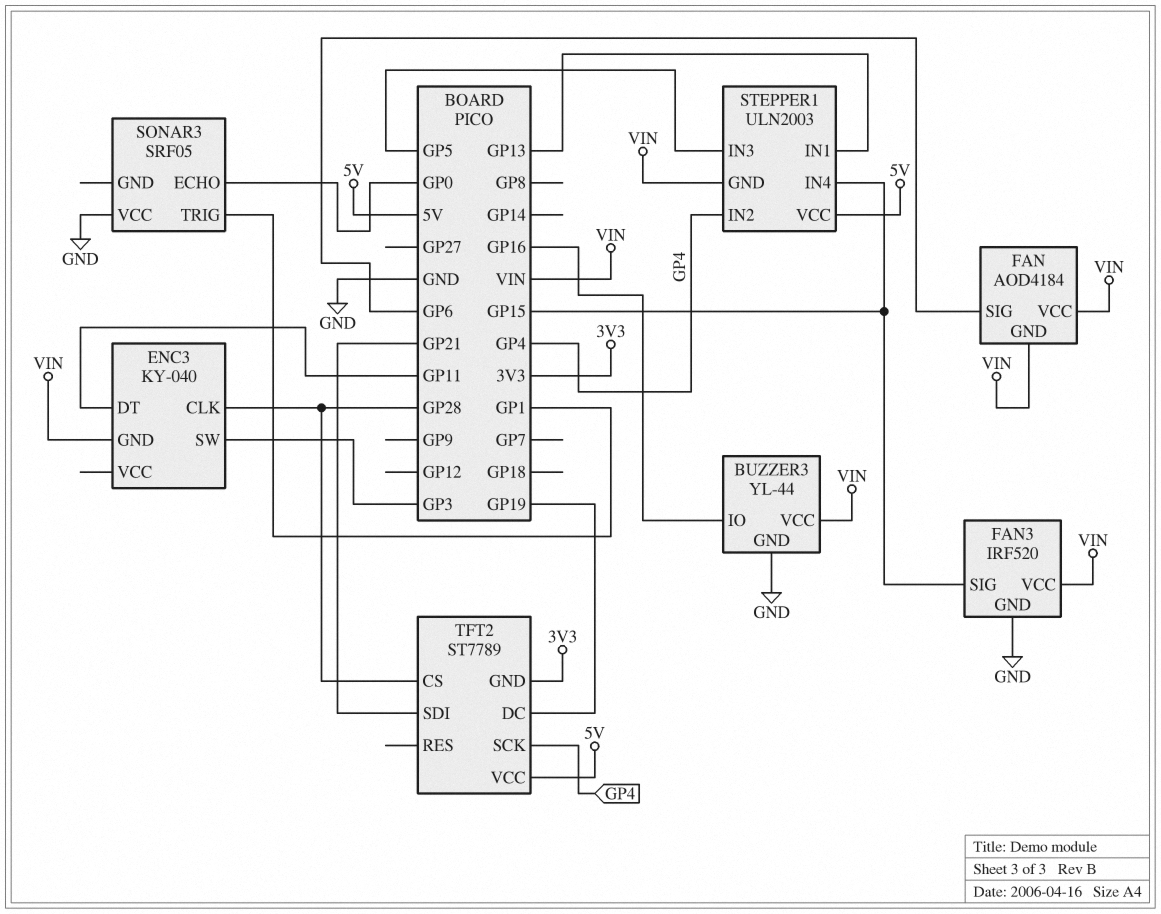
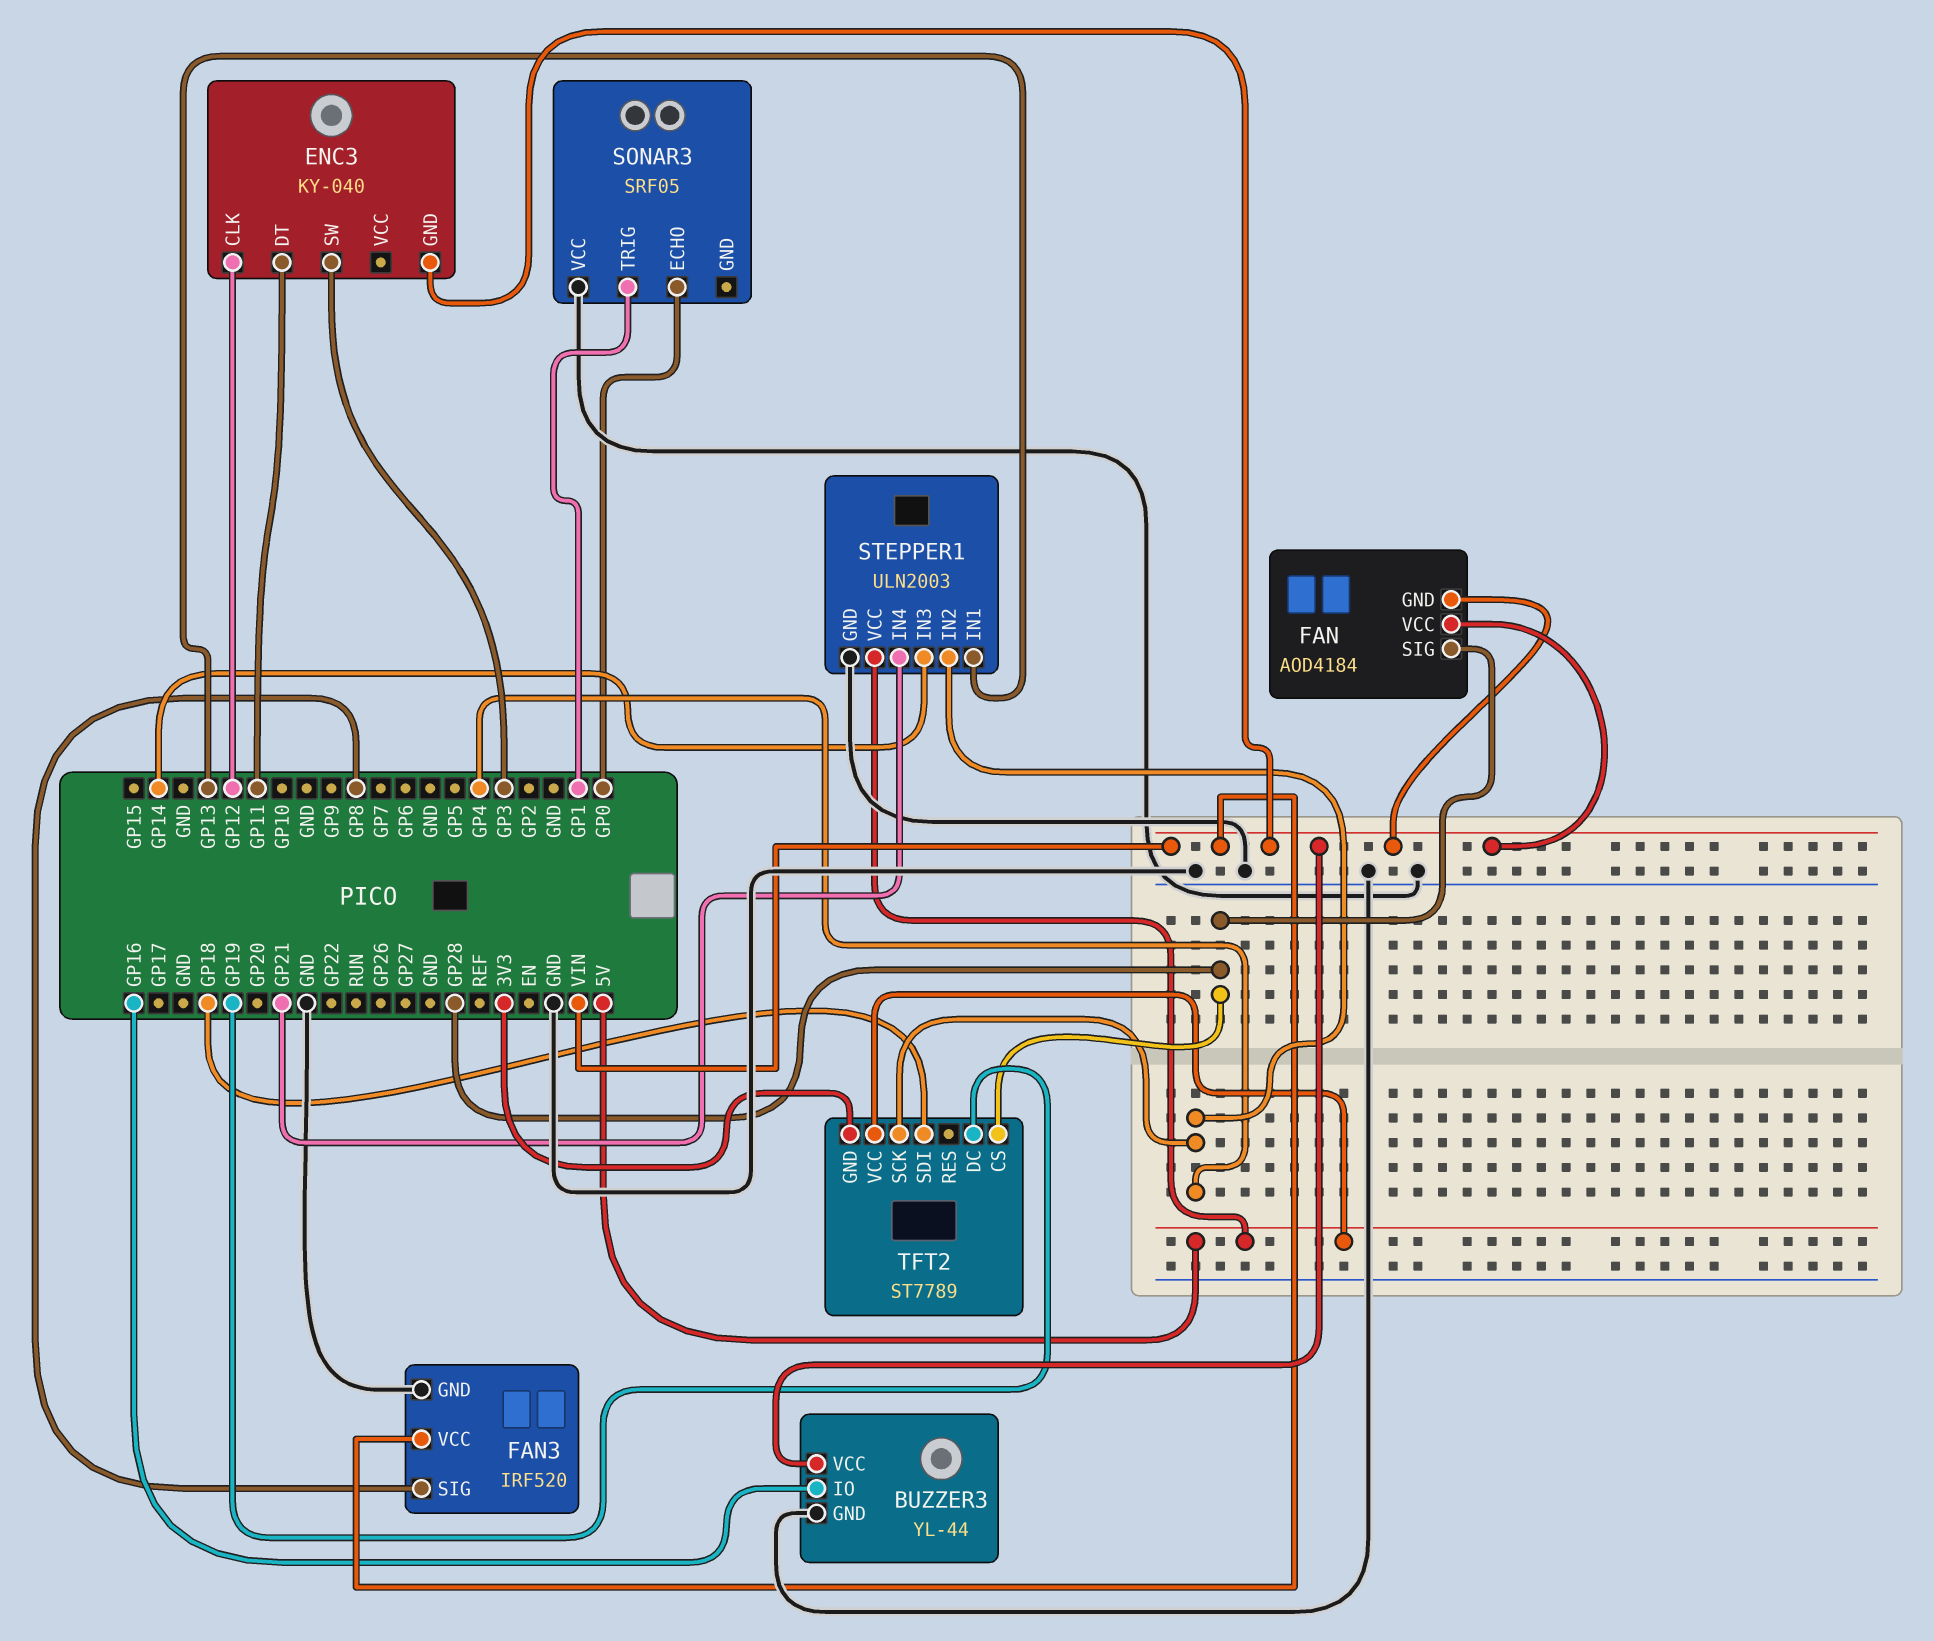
ENC3 pin CLK: GP28 -> GP12
FAN pin SIG: GP6 -> GP28
FAN3 pin SIG: GP15 -> GP8
STEPPER1 pin GND: VIN -> GND
STEPPER1 pin IN3: GP5 -> GP14
STEPPER1 pin IN4: GP15 -> GP21
TFT2 pin SDI: GP21 -> GP18

